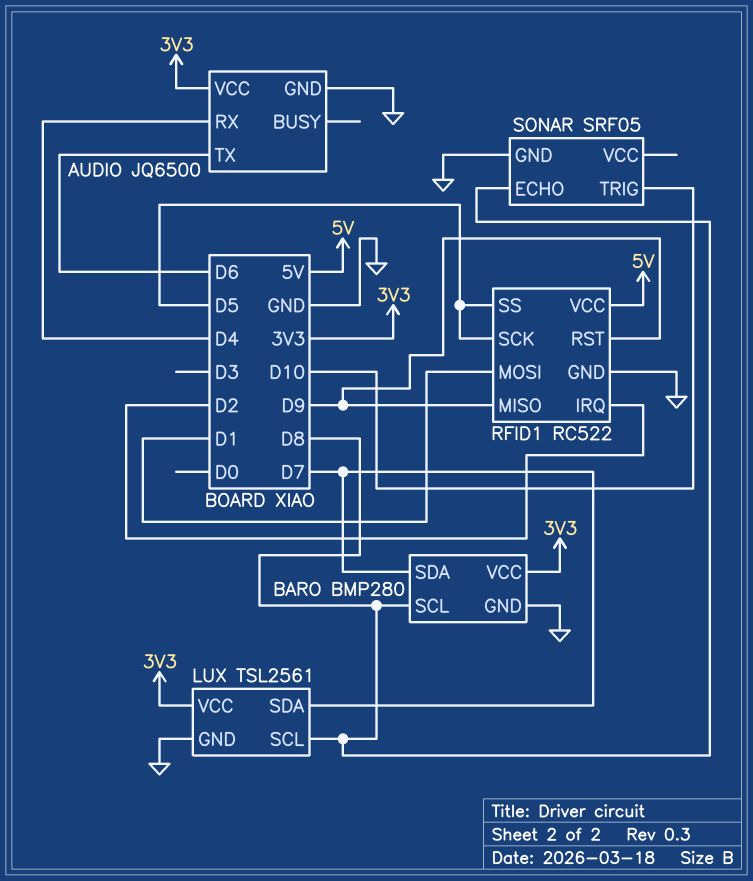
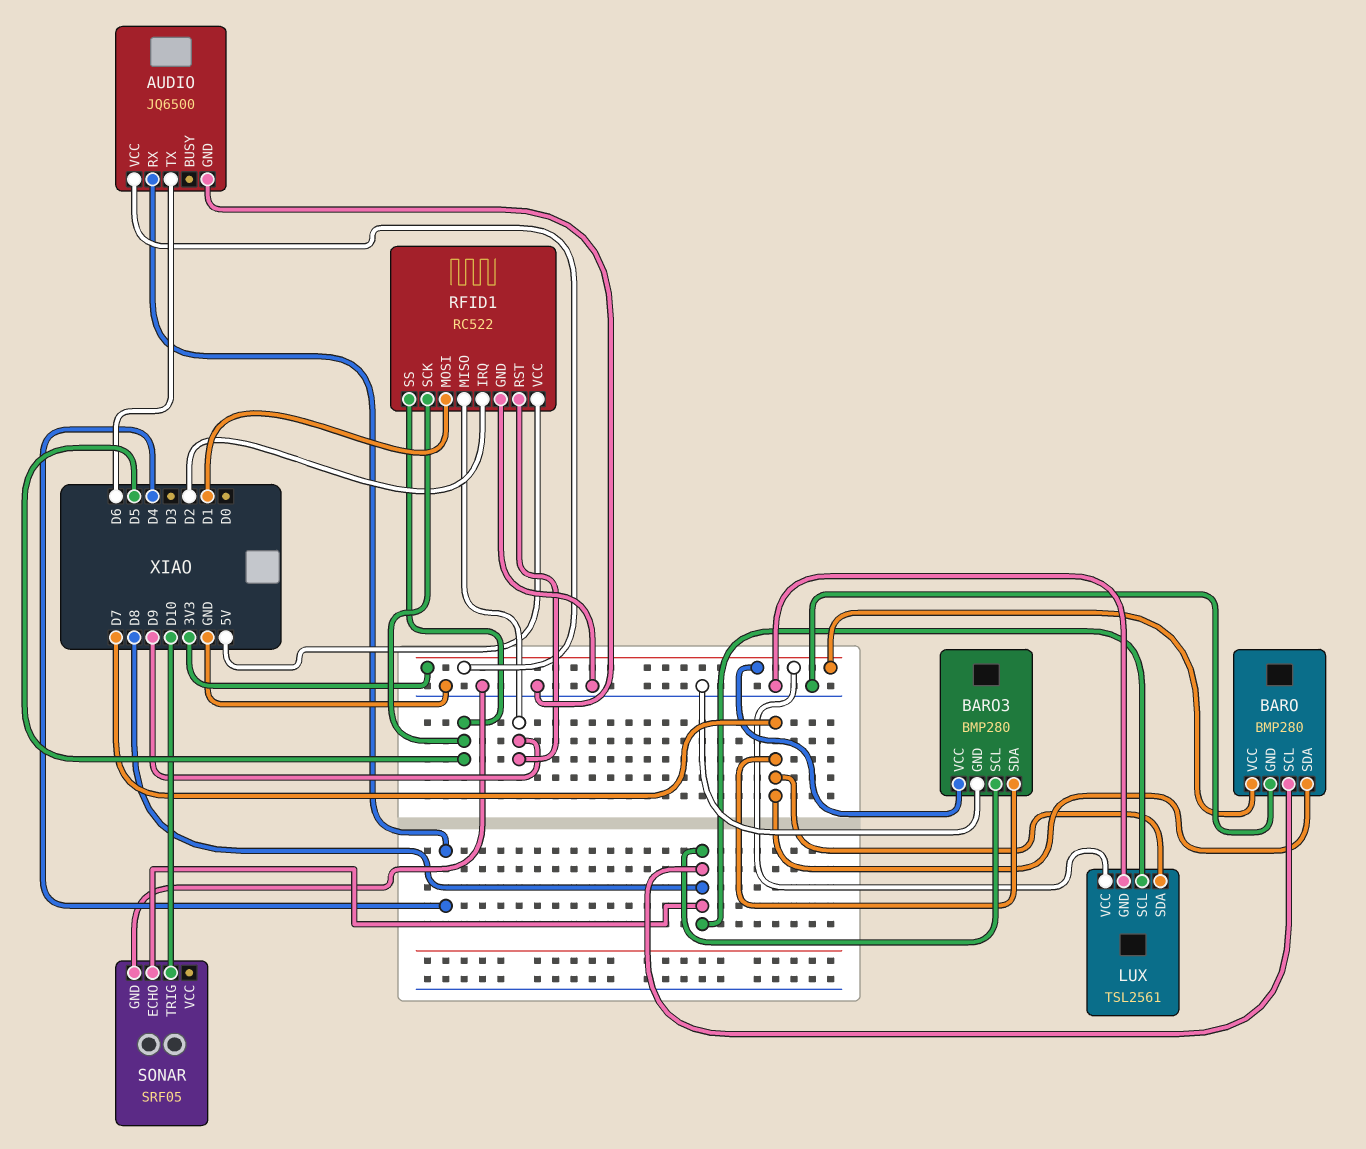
BARO3: none -> BMP280
BARO3 pin GND: none -> GND
BARO3 pin SCL: none -> D8
BARO3 pin SDA: none -> D7
BARO3 pin VCC: none -> 3V3

